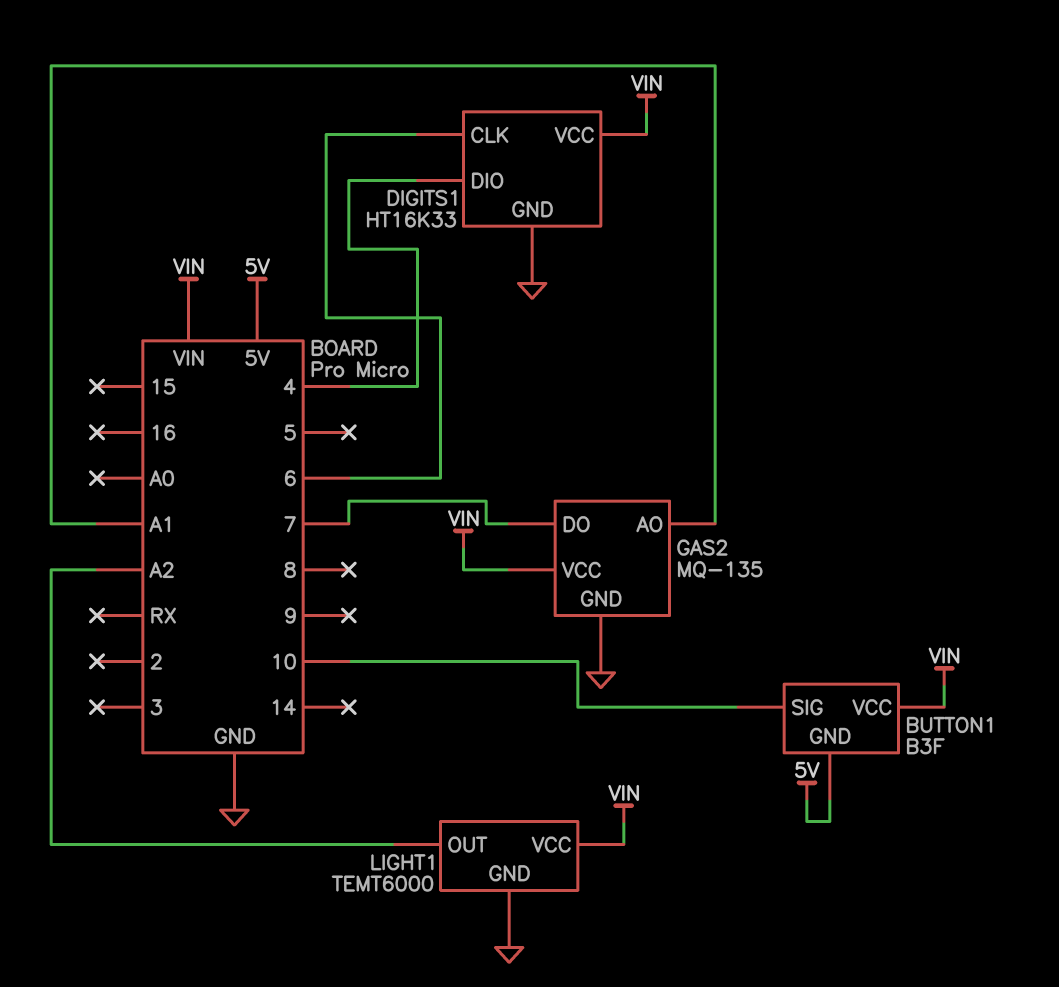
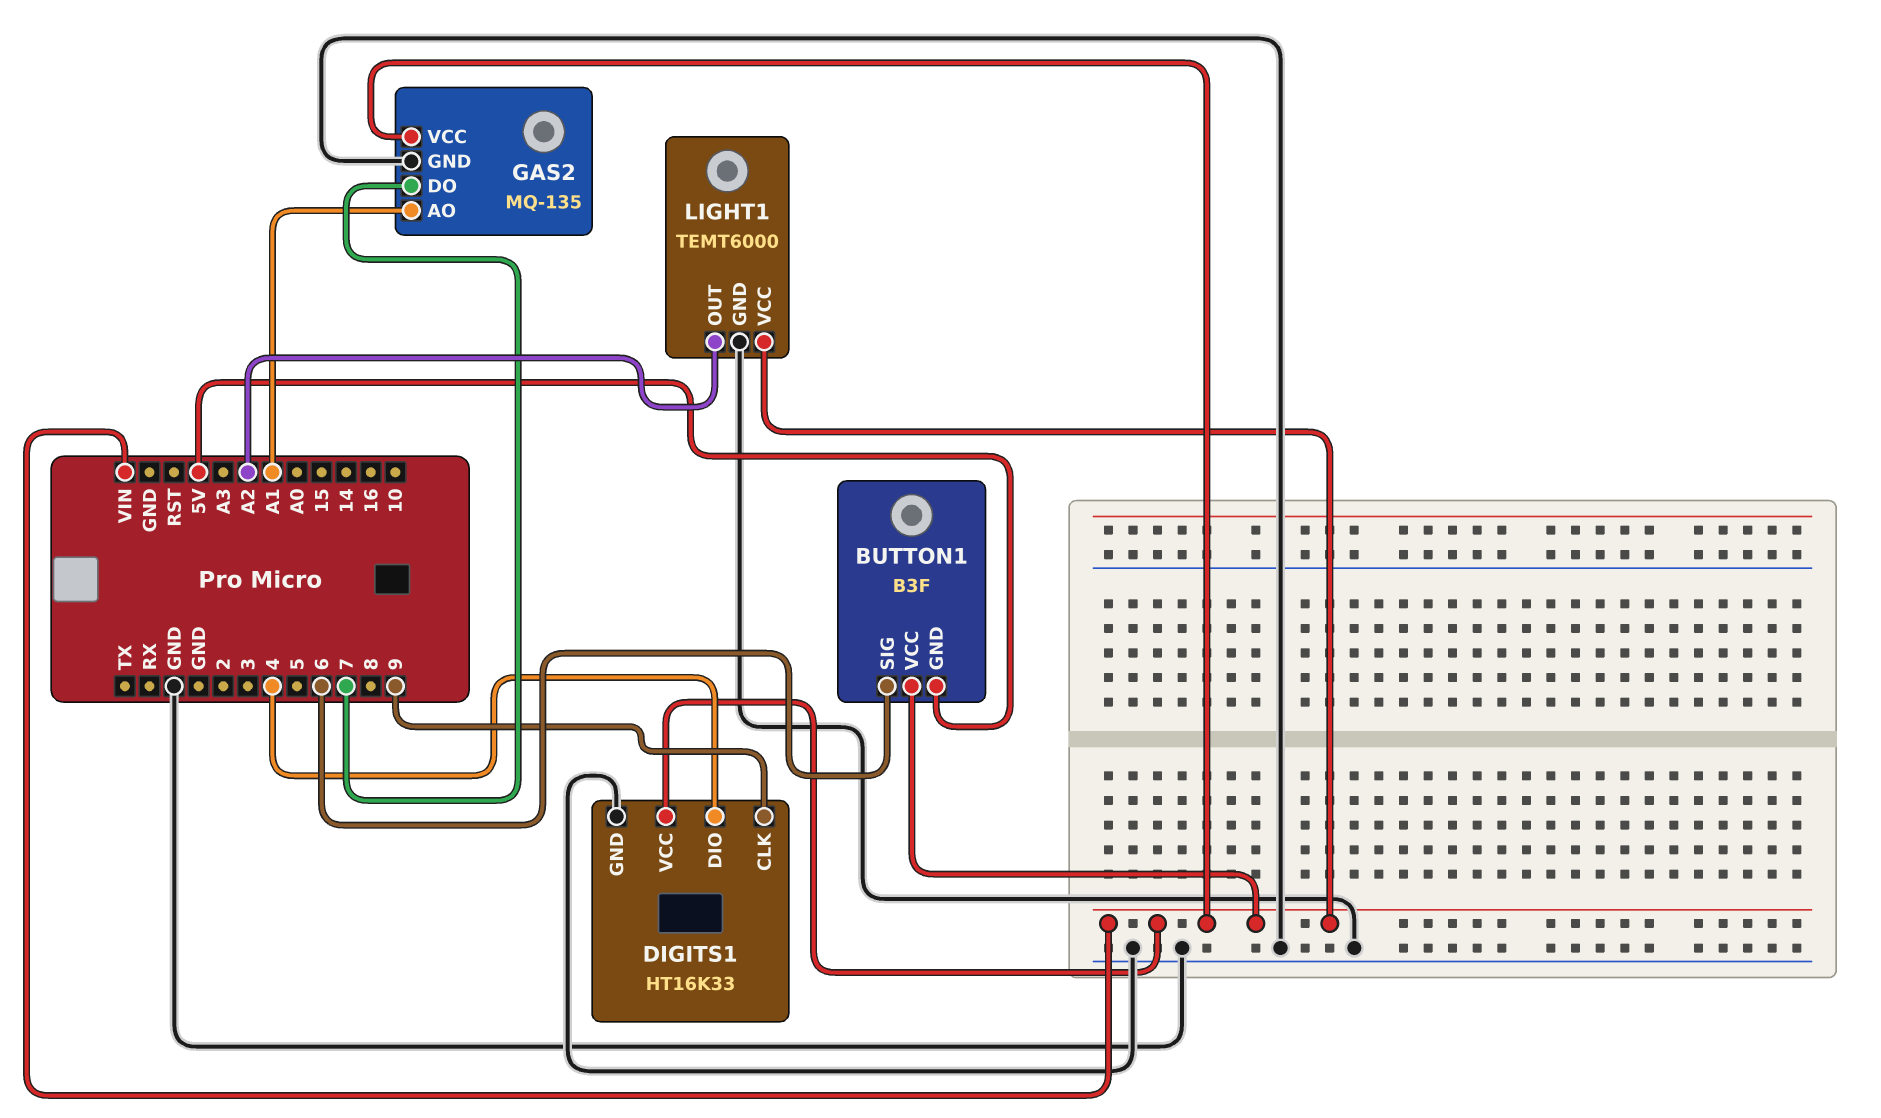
BUTTON1 pin SIG: 10 -> 6
DIGITS1 pin CLK: 6 -> 9

